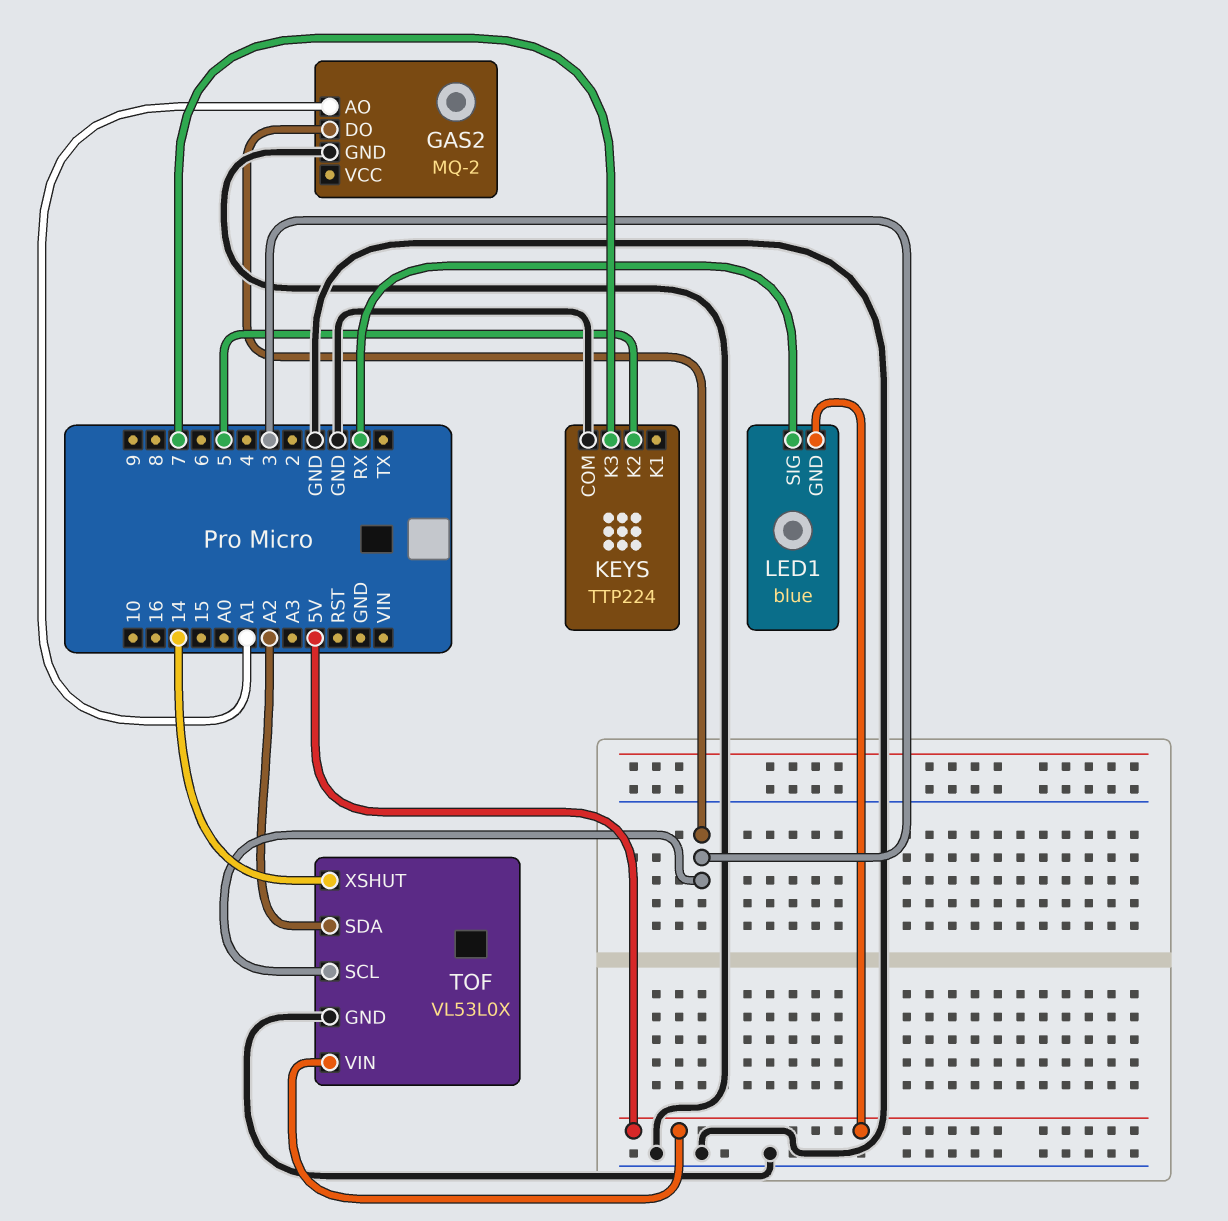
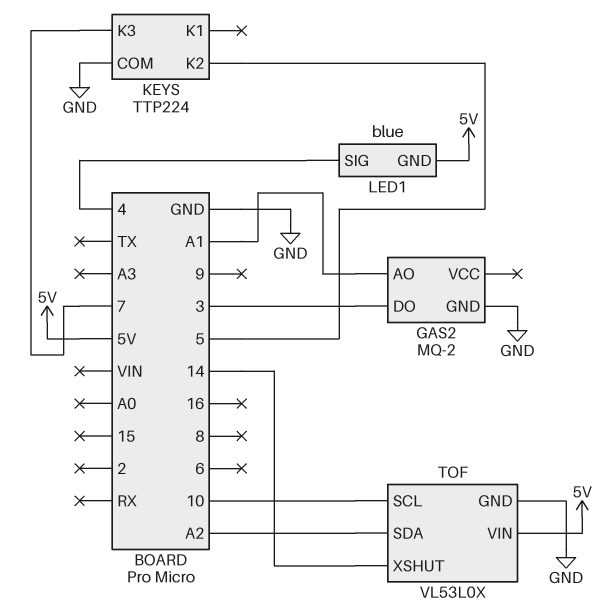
LED1 pin SIG: RX -> 4
TOF pin SCL: 3 -> 10

